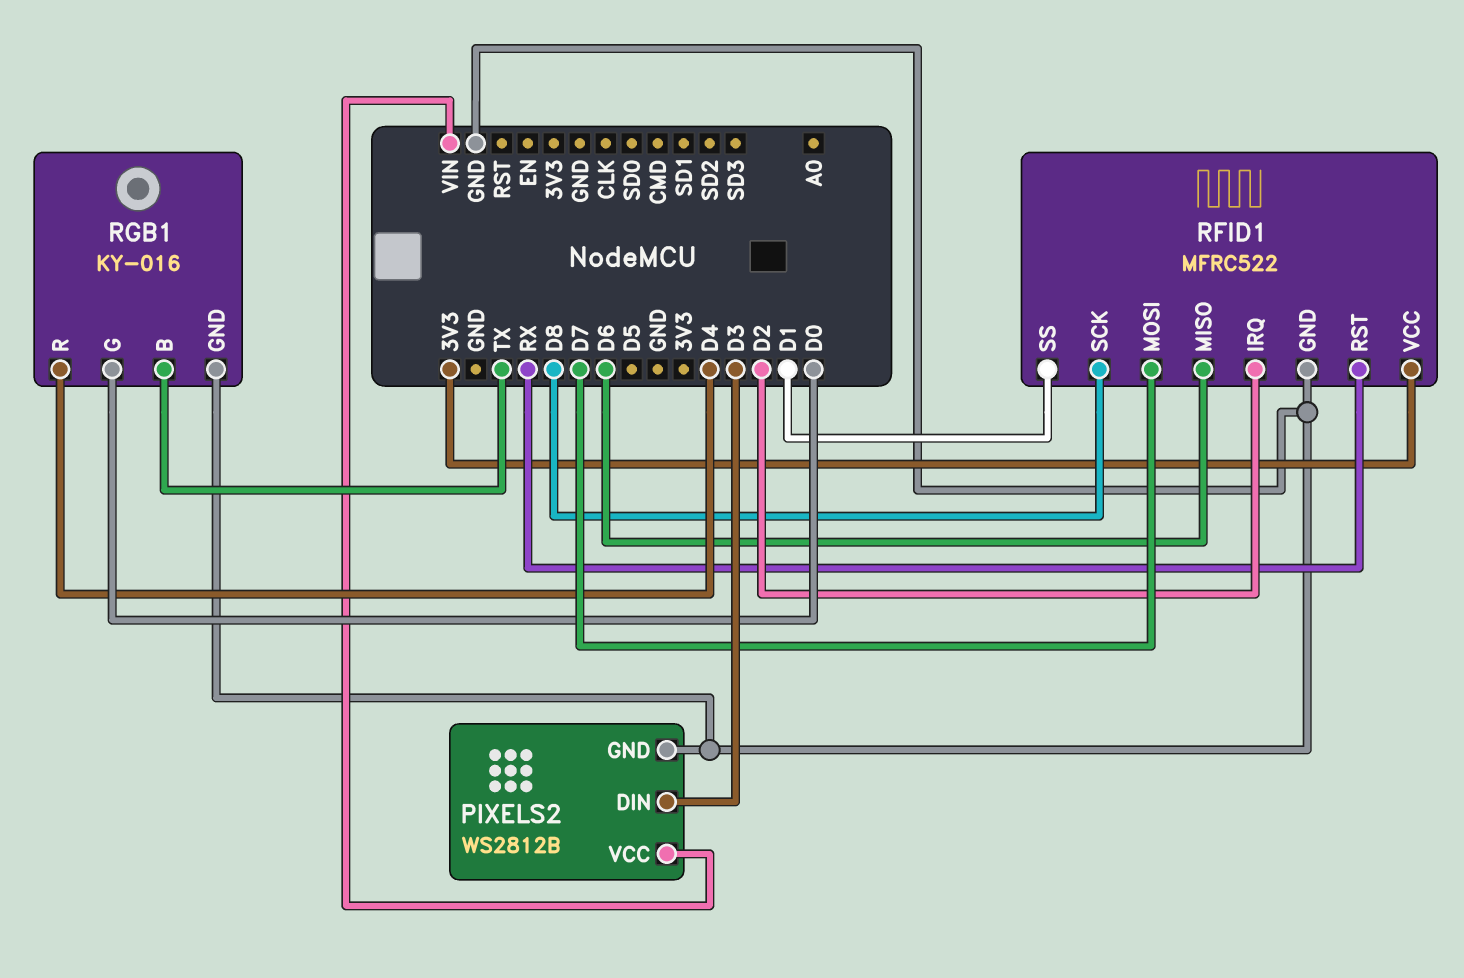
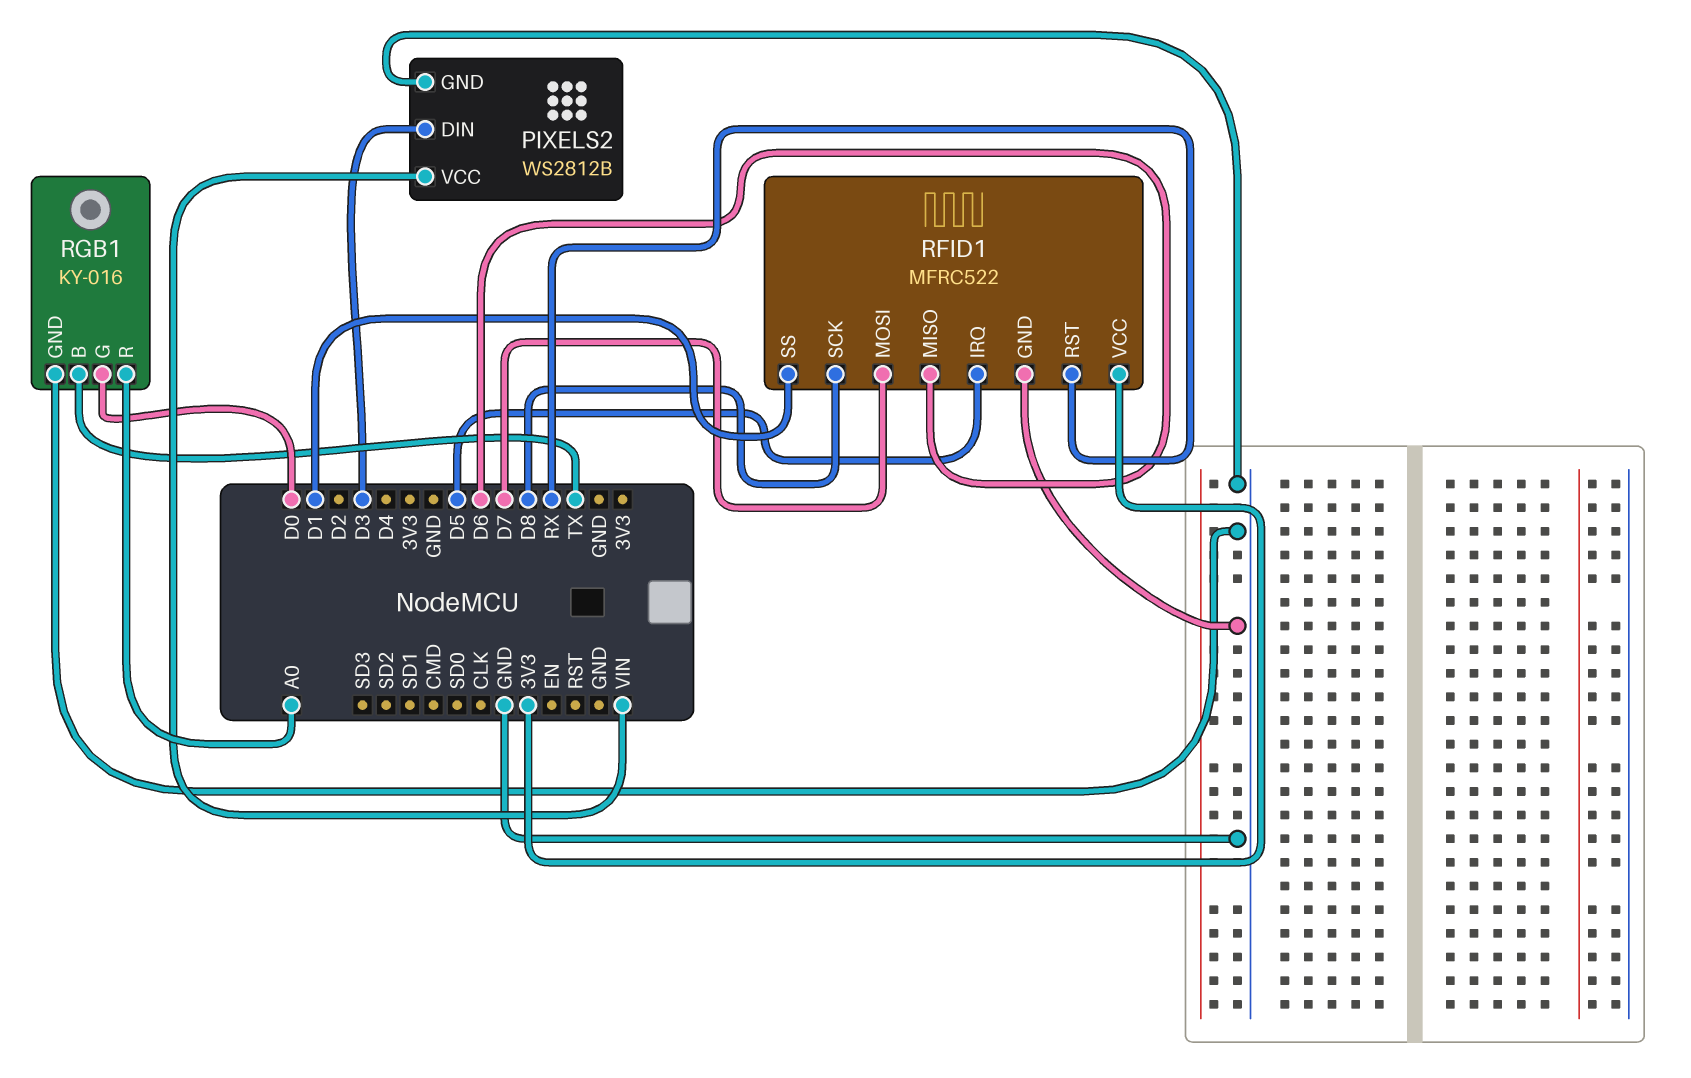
RFID1 pin IRQ: D2 -> D5
RGB1 pin R: D4 -> A0

